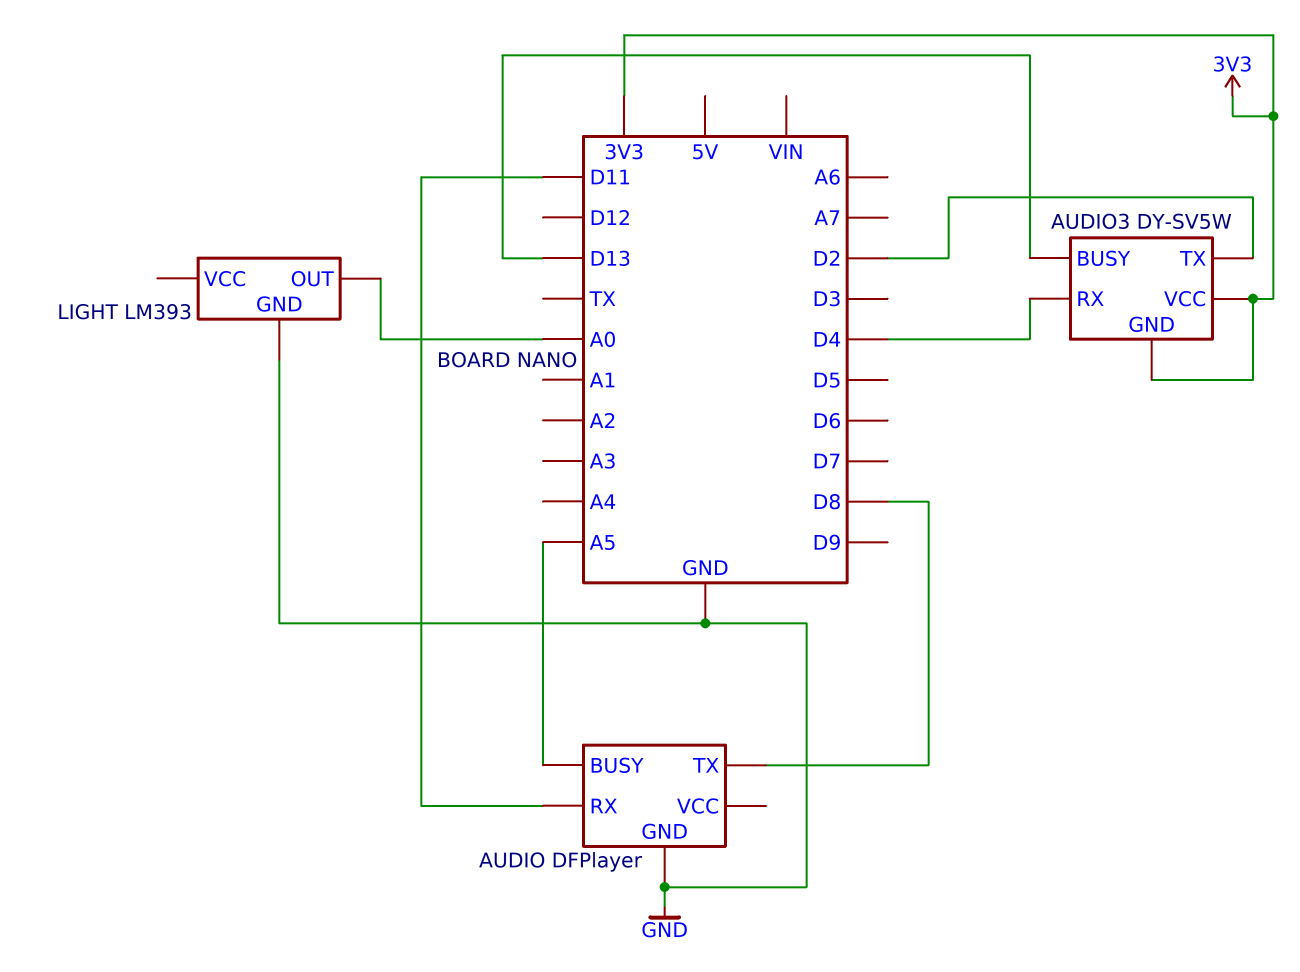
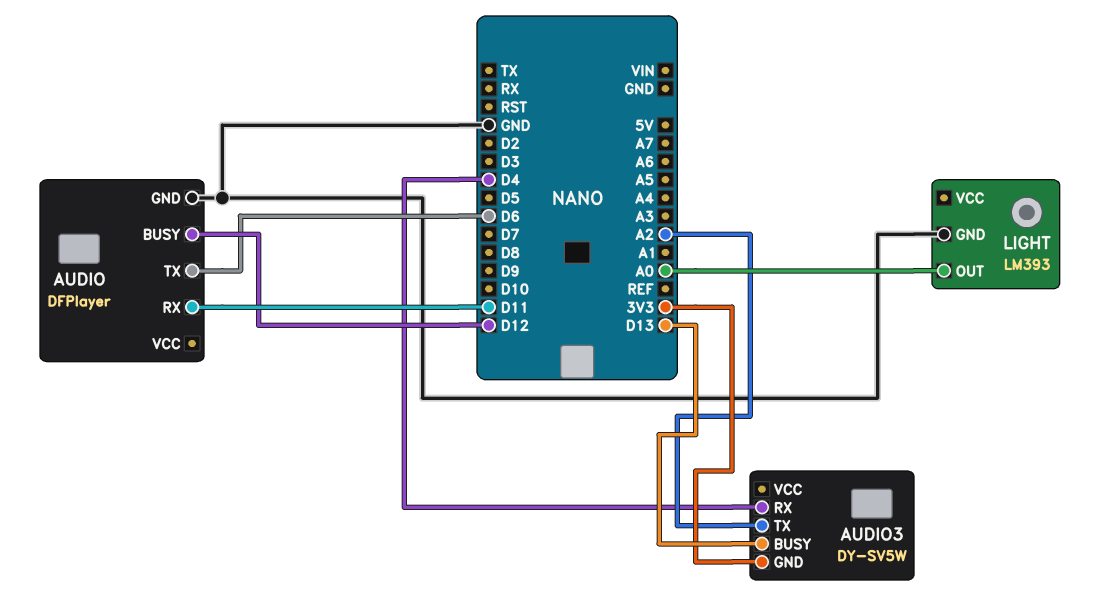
AUDIO pin BUSY: A5 -> D12
AUDIO pin TX: D8 -> D6
AUDIO3 pin TX: D2 -> A2
AUDIO3 pin VCC: 3V3 -> none

